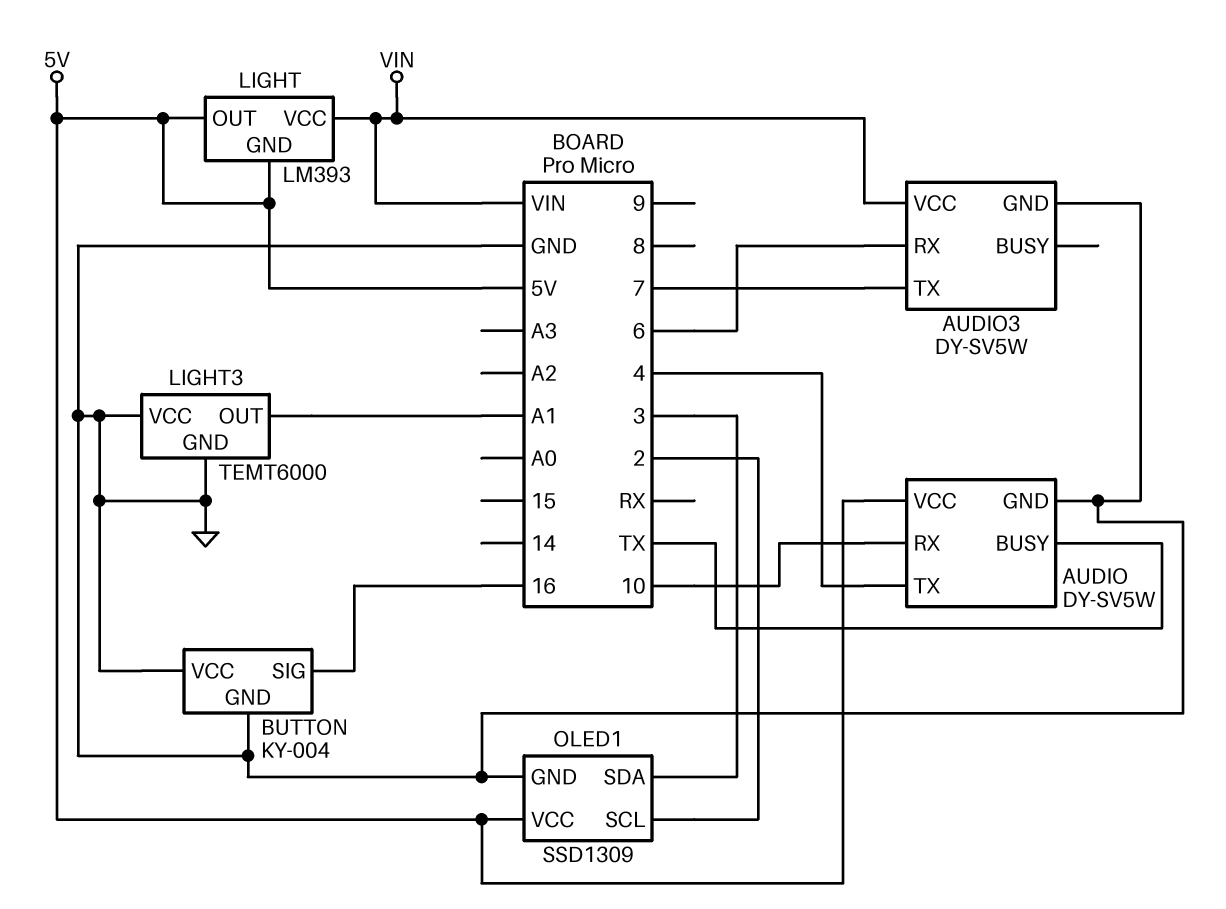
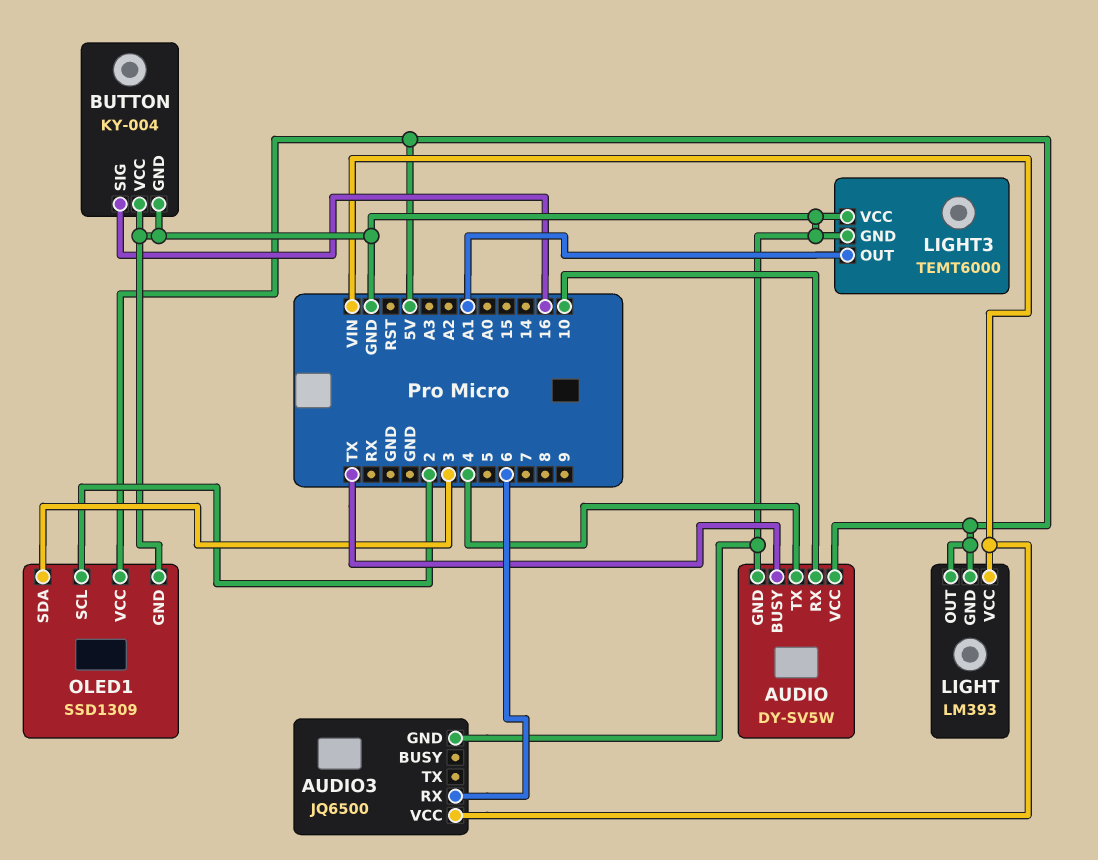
AUDIO3: DY-SV5W -> JQ6500
AUDIO3 pin TX: 7 -> none

